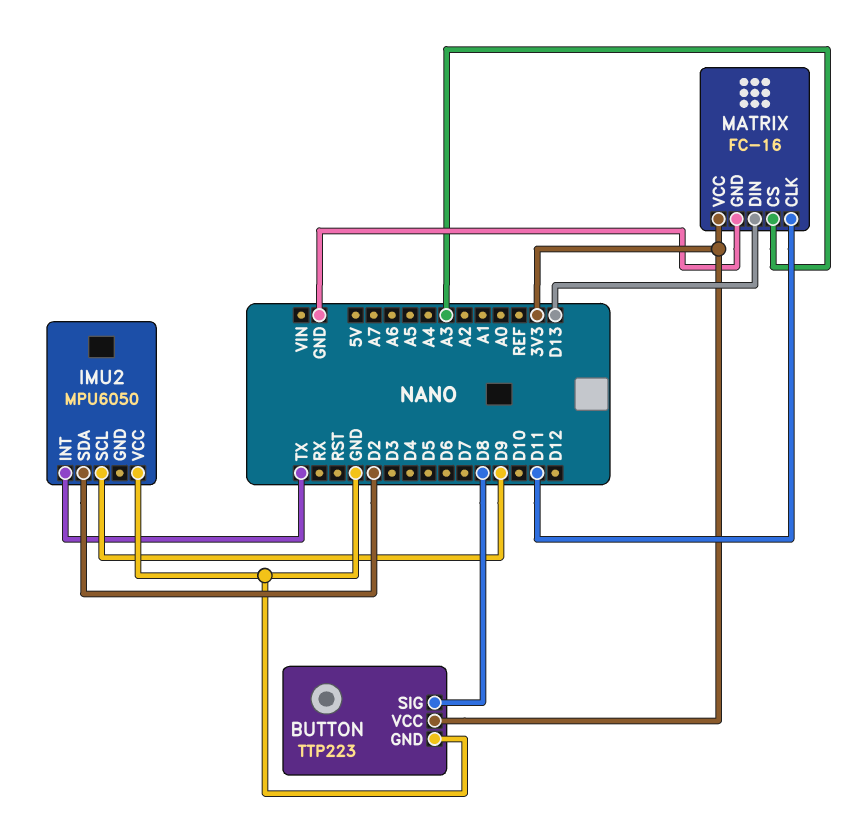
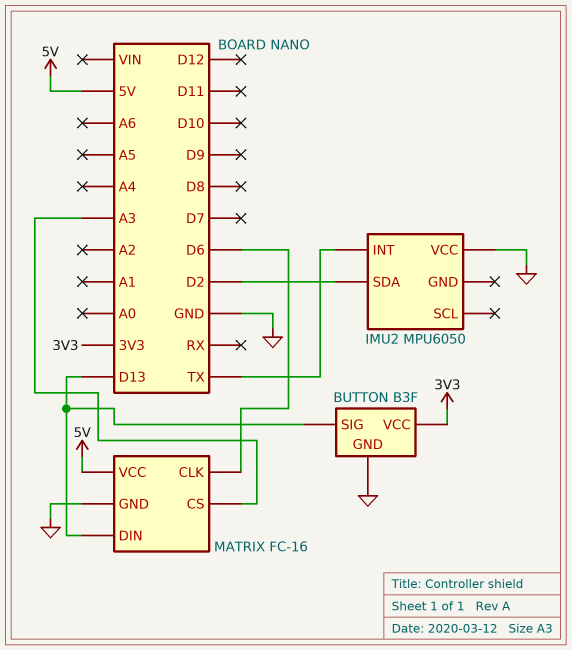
BUTTON: TTP223 -> B3F
BUTTON pin SIG: D8 -> D13
IMU2 pin SCL: D9 -> none
MATRIX pin CLK: D11 -> D6
MATRIX pin VCC: 3V3 -> 5V

